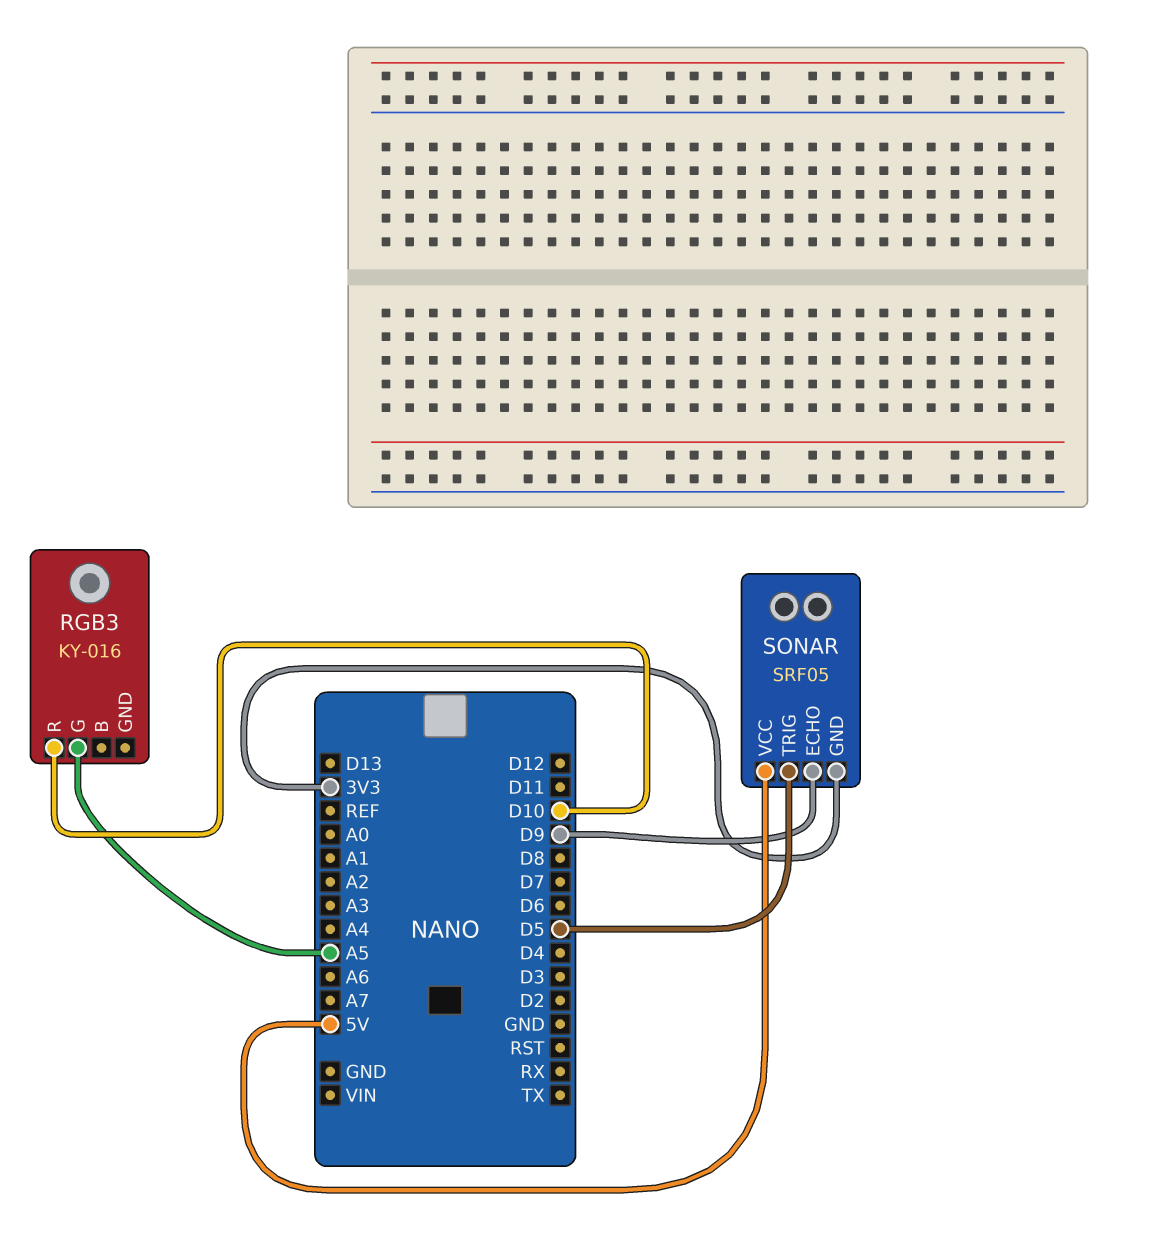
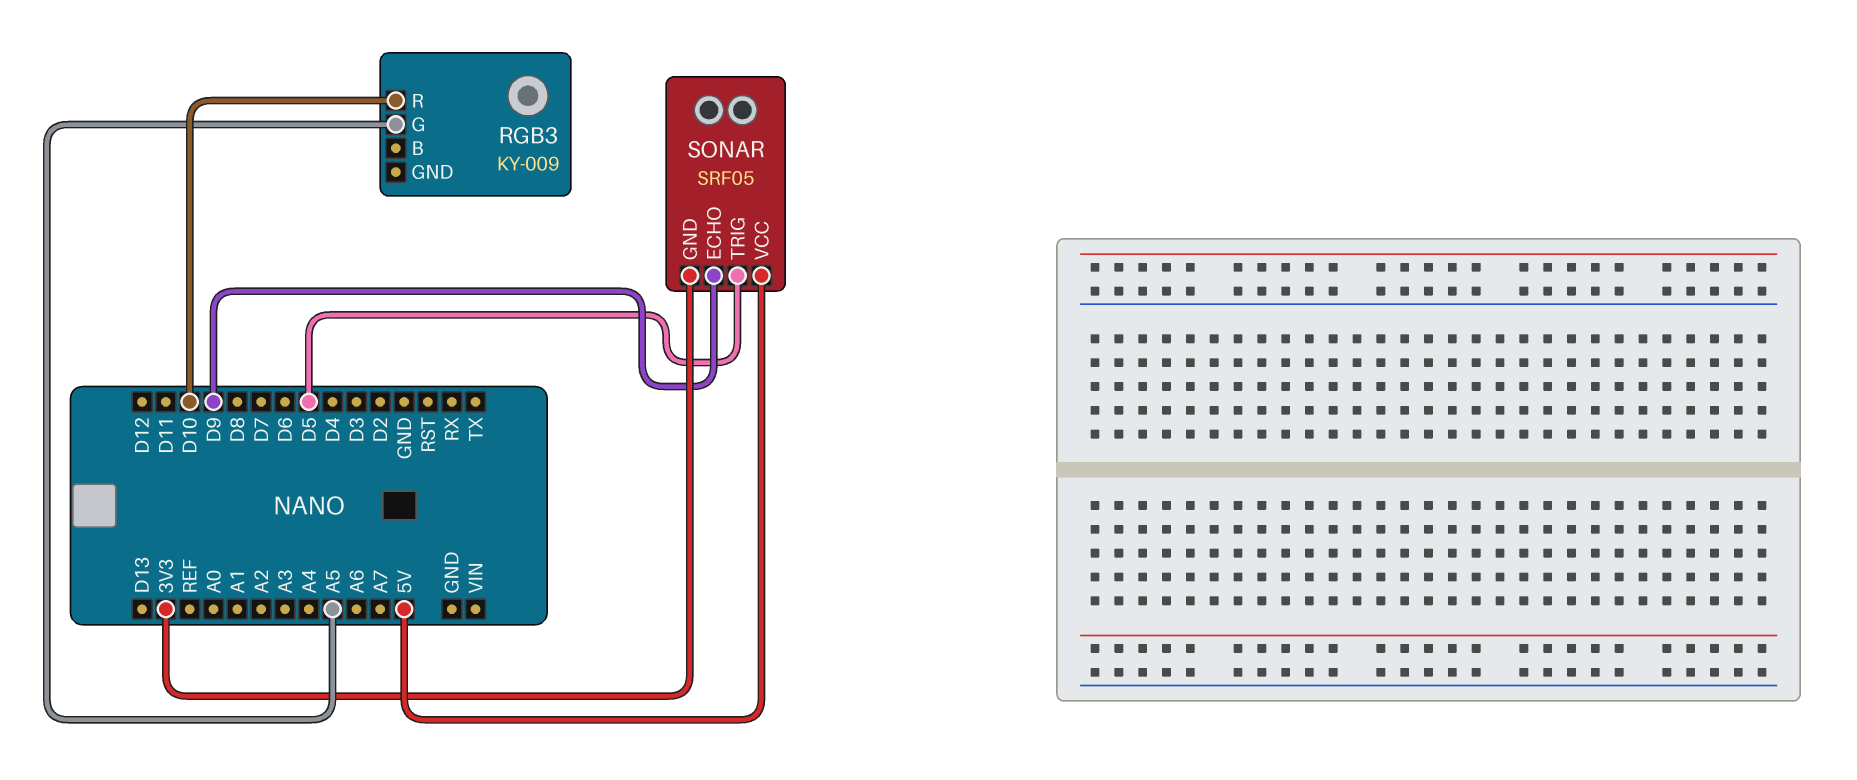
RGB3: KY-016 -> KY-009

